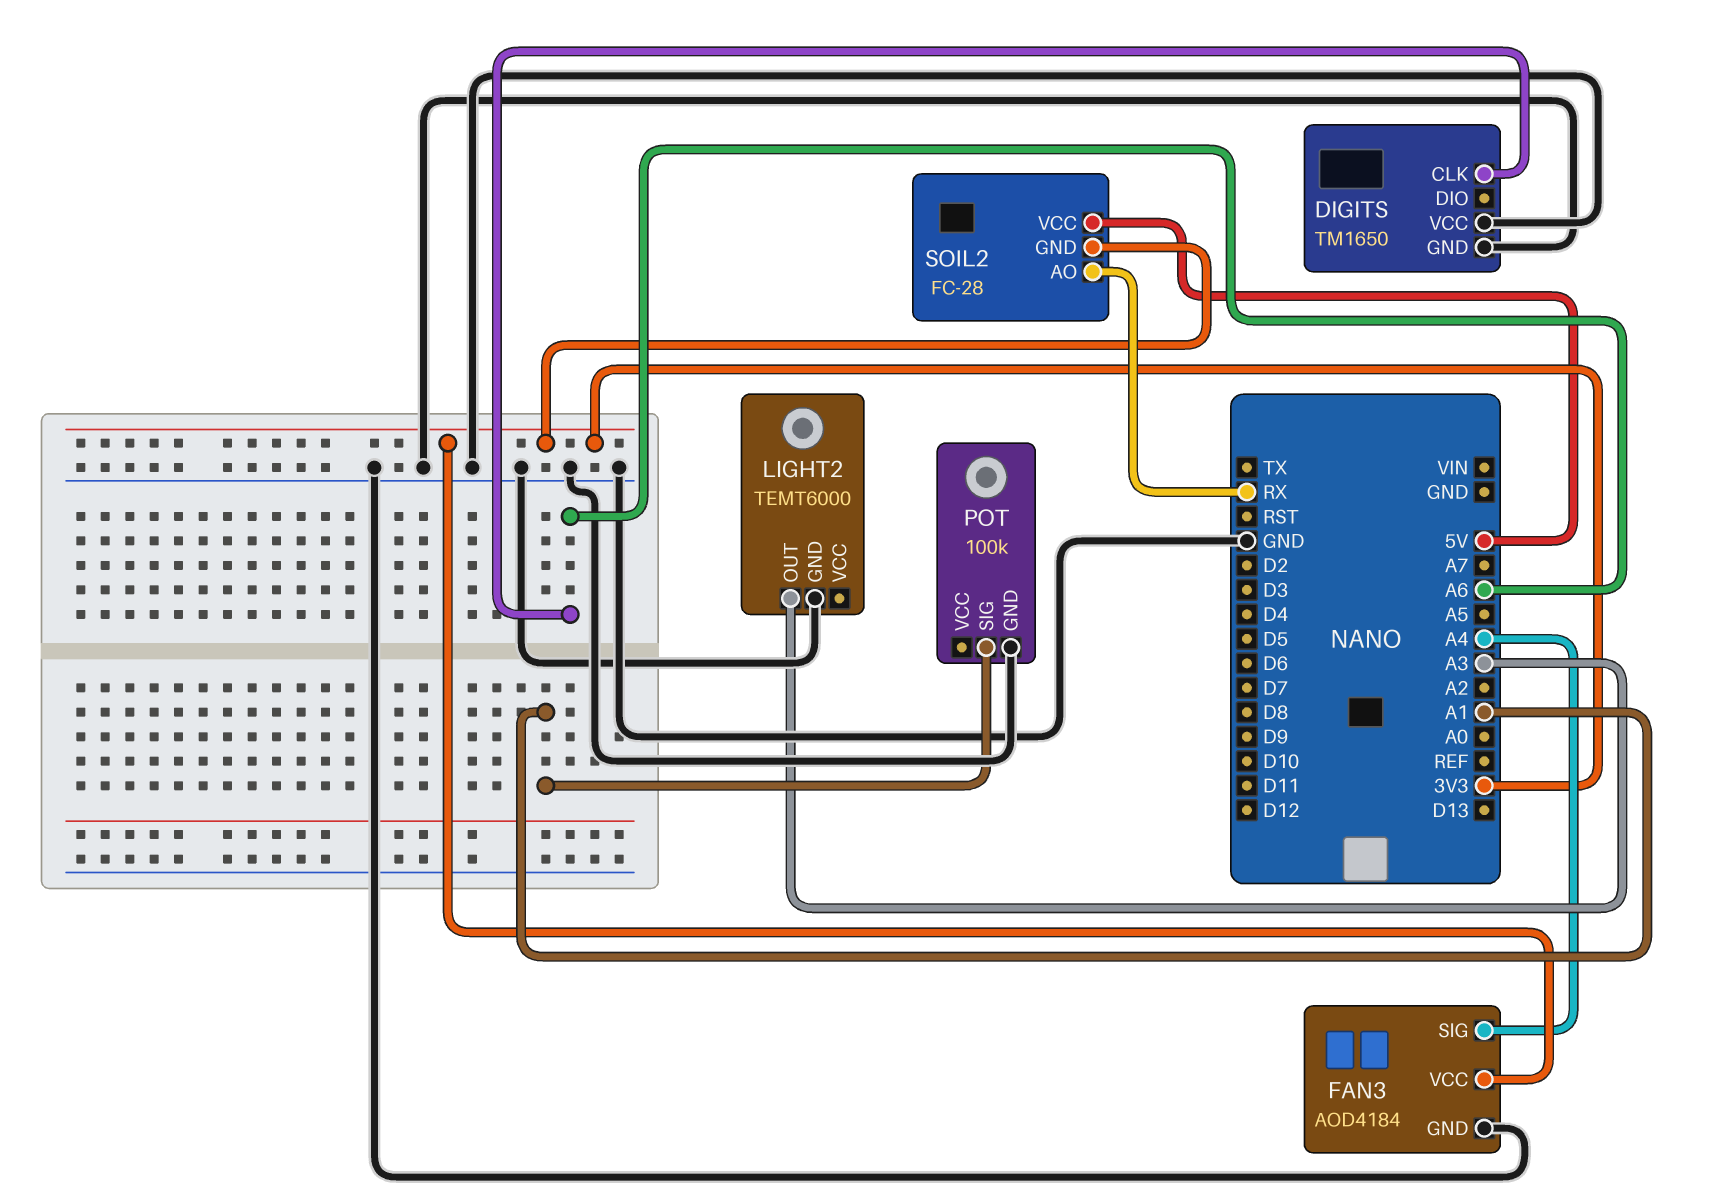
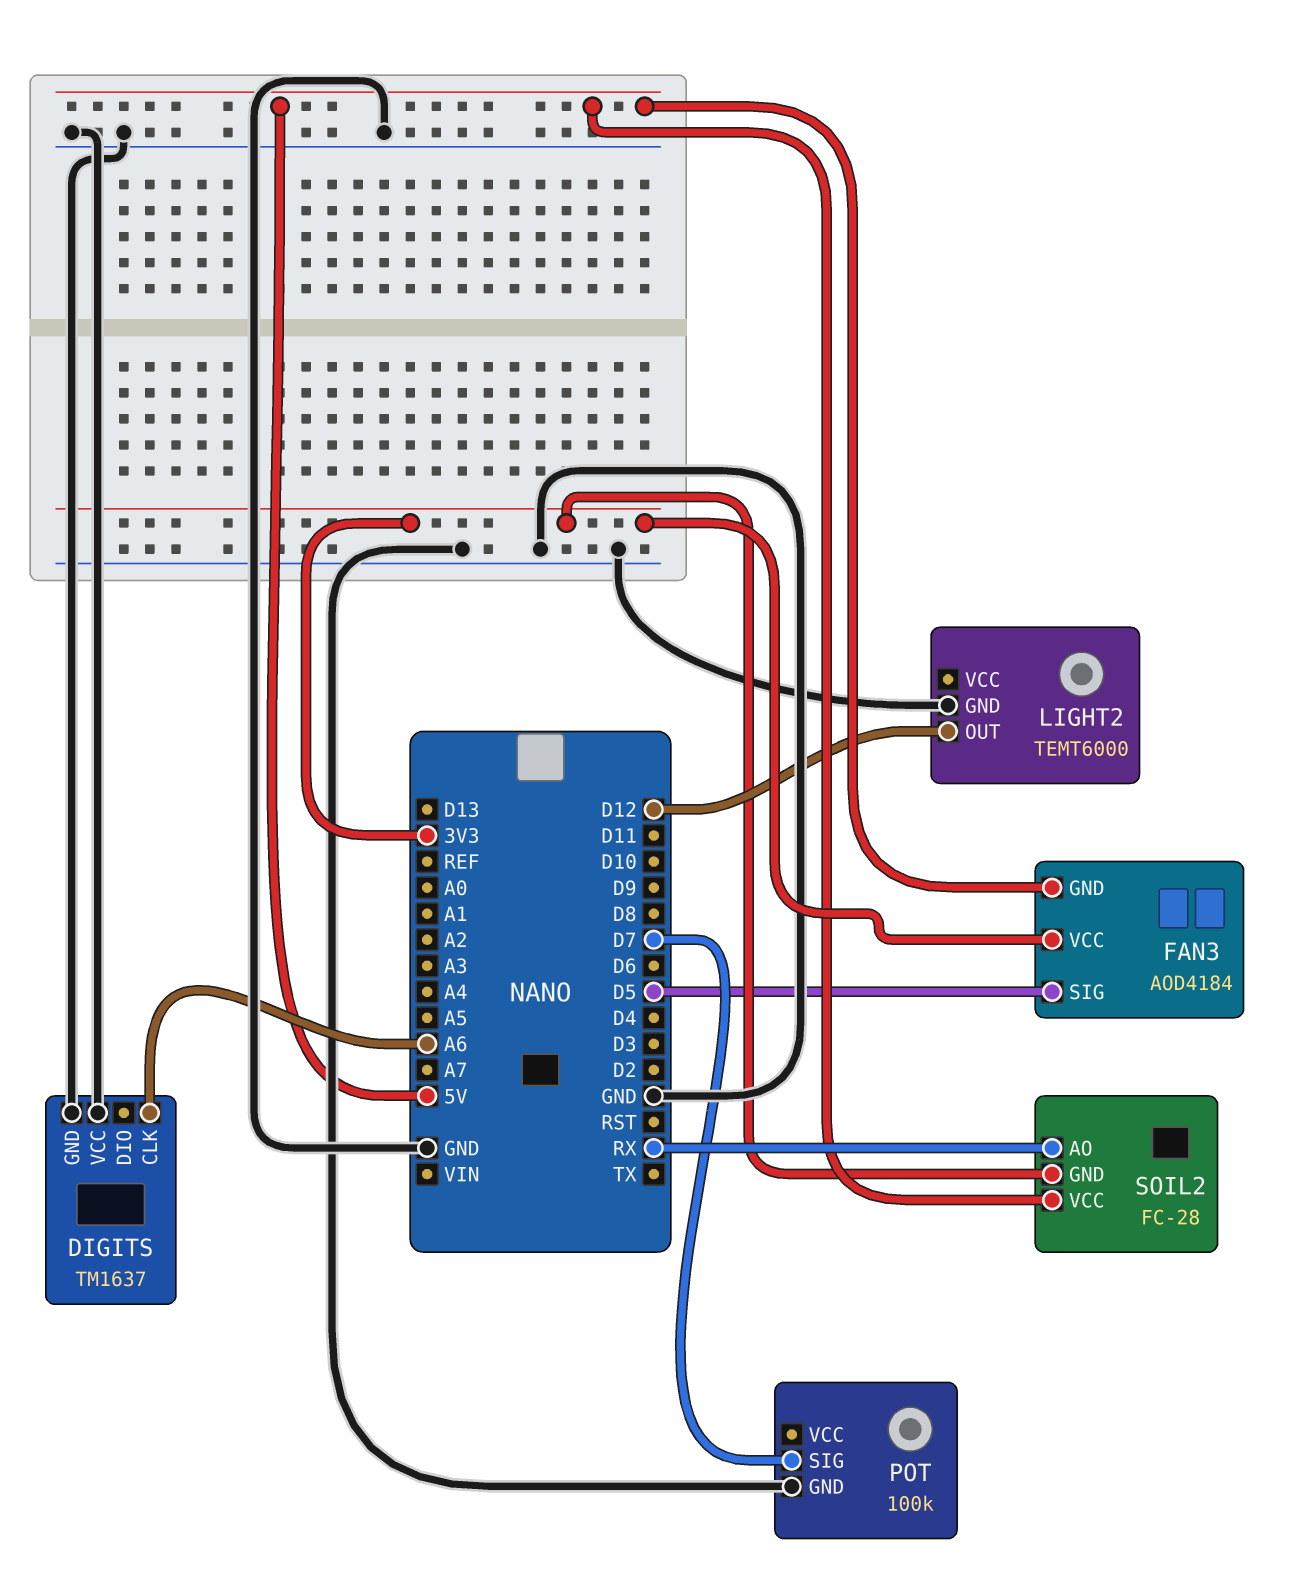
DIGITS: TM1650 -> TM1637
FAN3 pin GND: GND -> 5V
FAN3 pin SIG: A4 -> D5
LIGHT2 pin OUT: A3 -> D12
POT pin SIG: A1 -> D7

